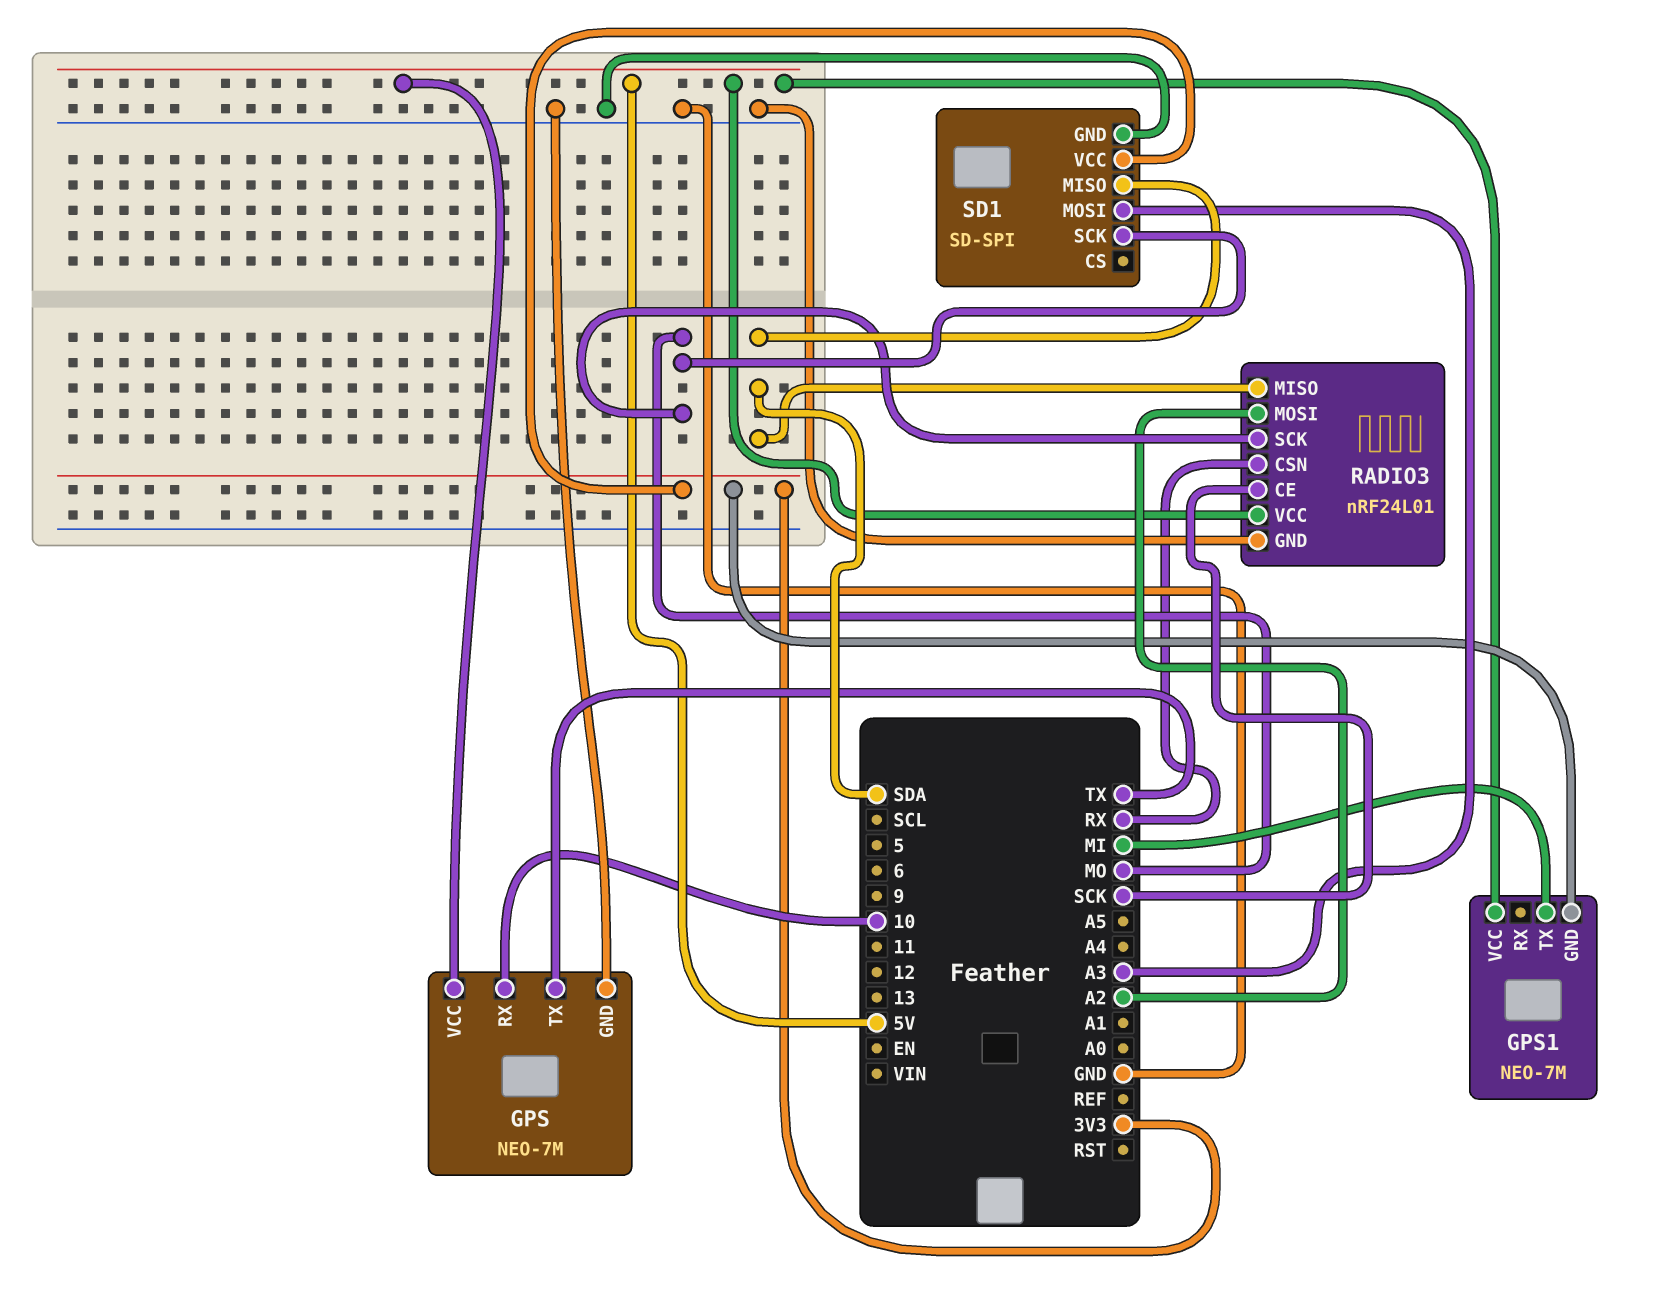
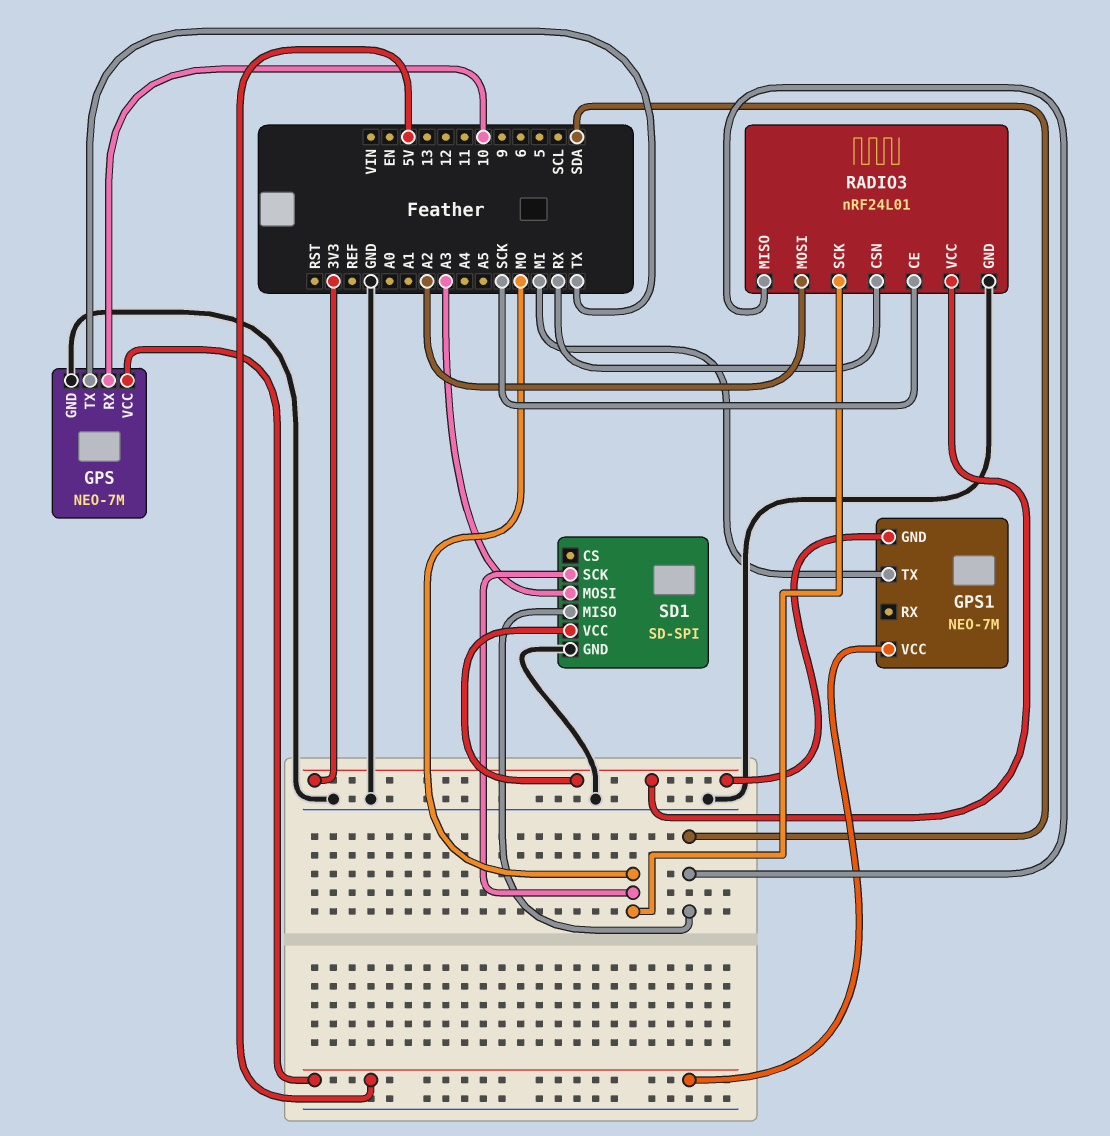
RADIO3 pin VCC: 5V -> 3V3

